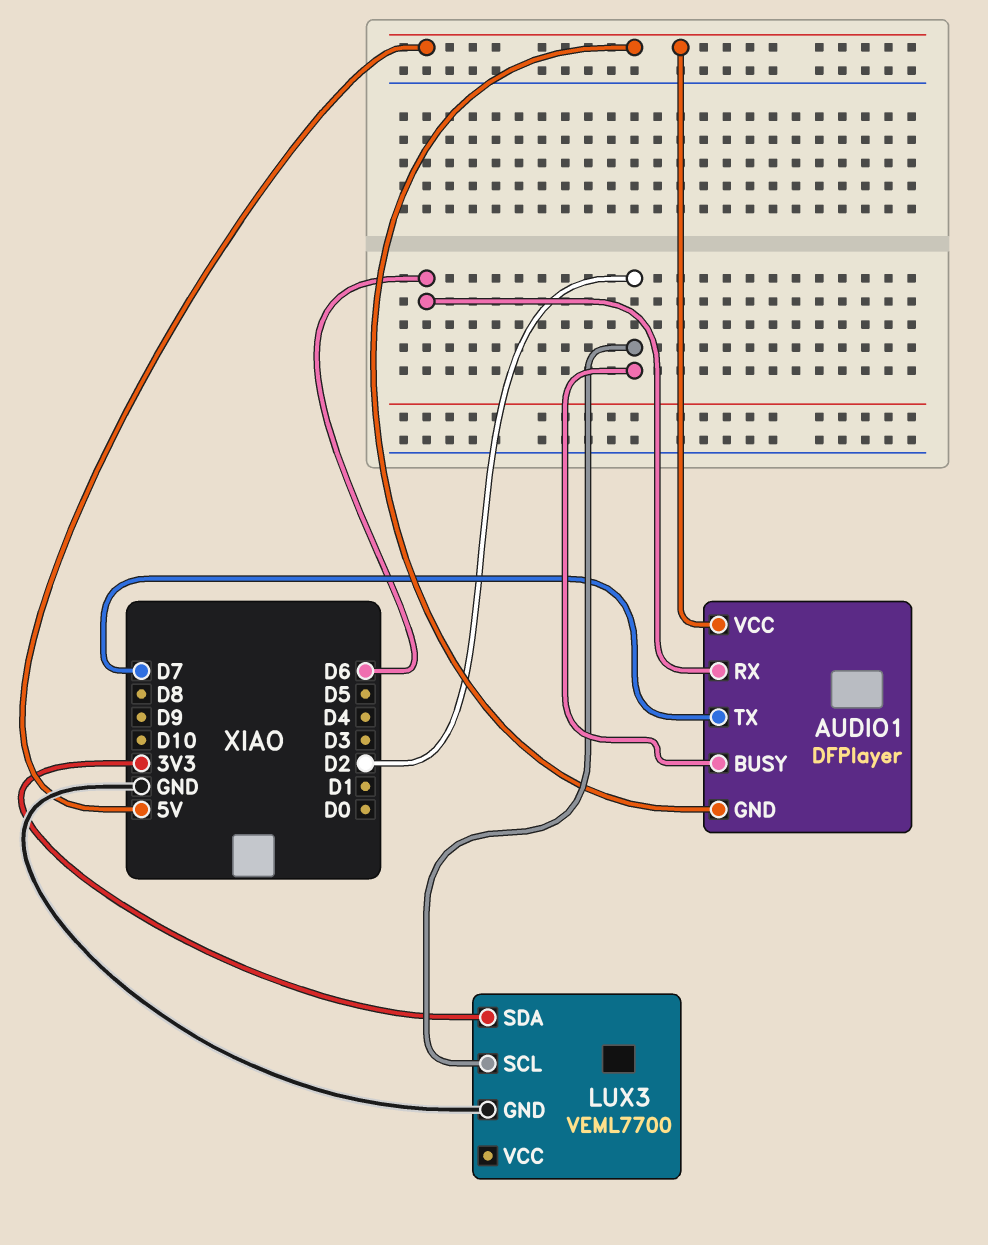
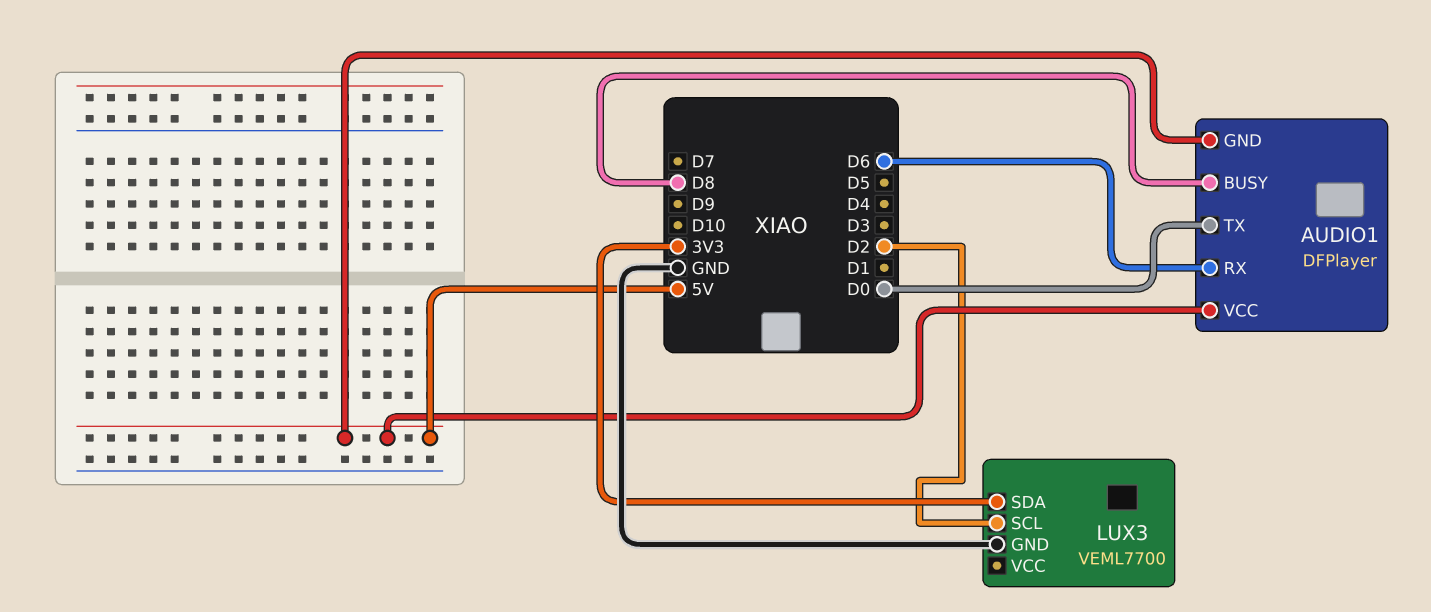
AUDIO1 pin BUSY: D2 -> D8
AUDIO1 pin TX: D7 -> D0

